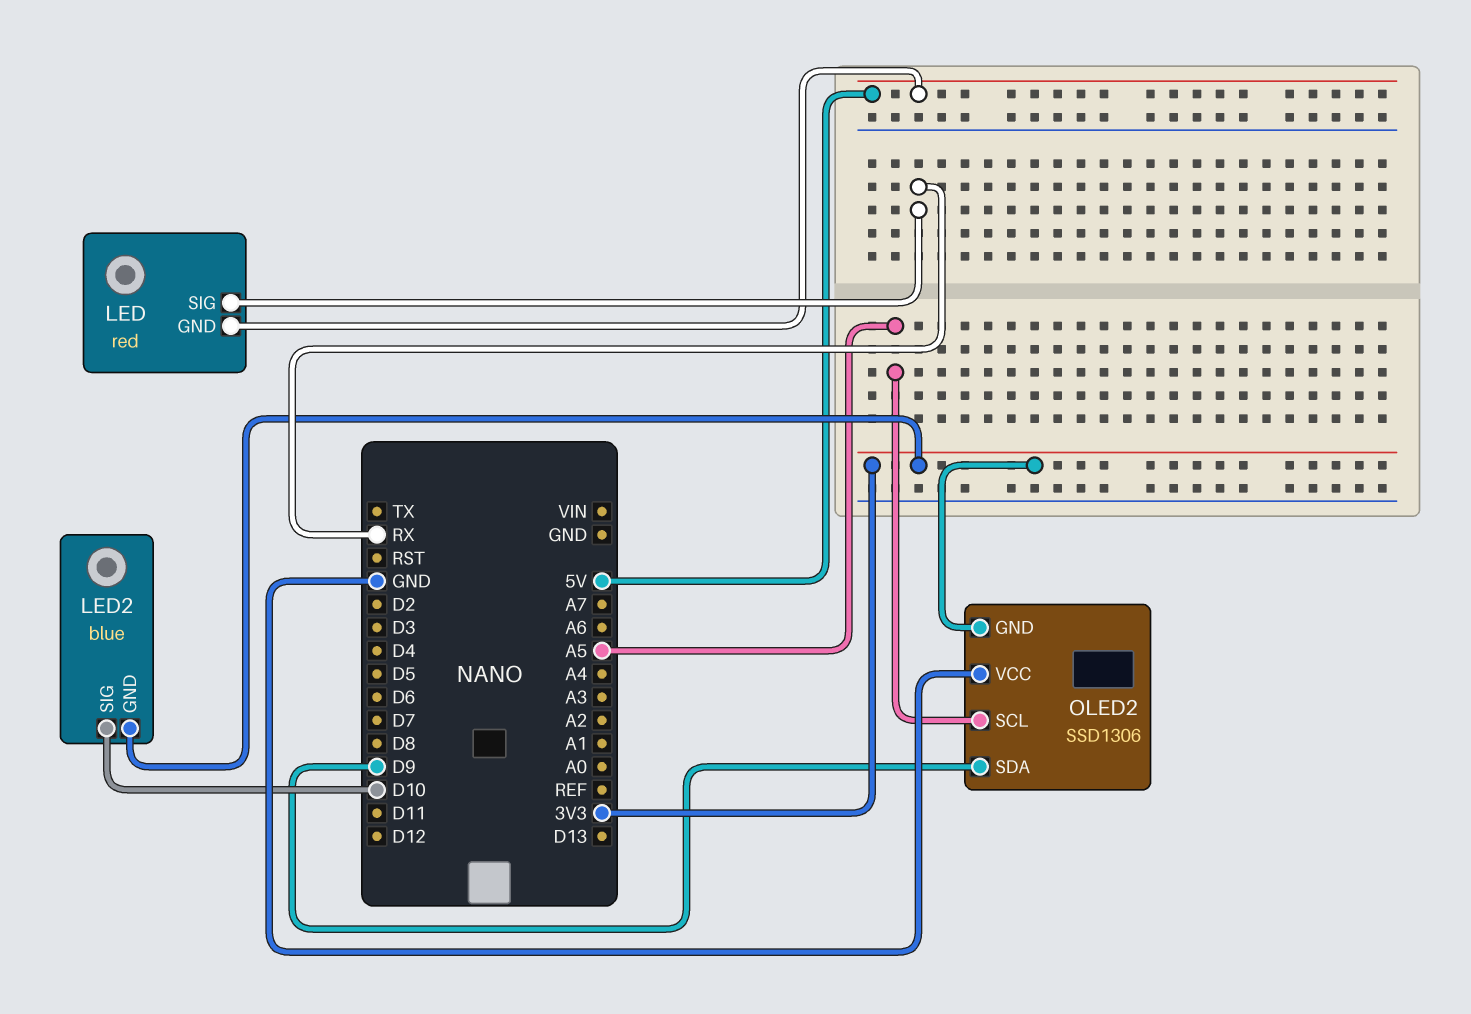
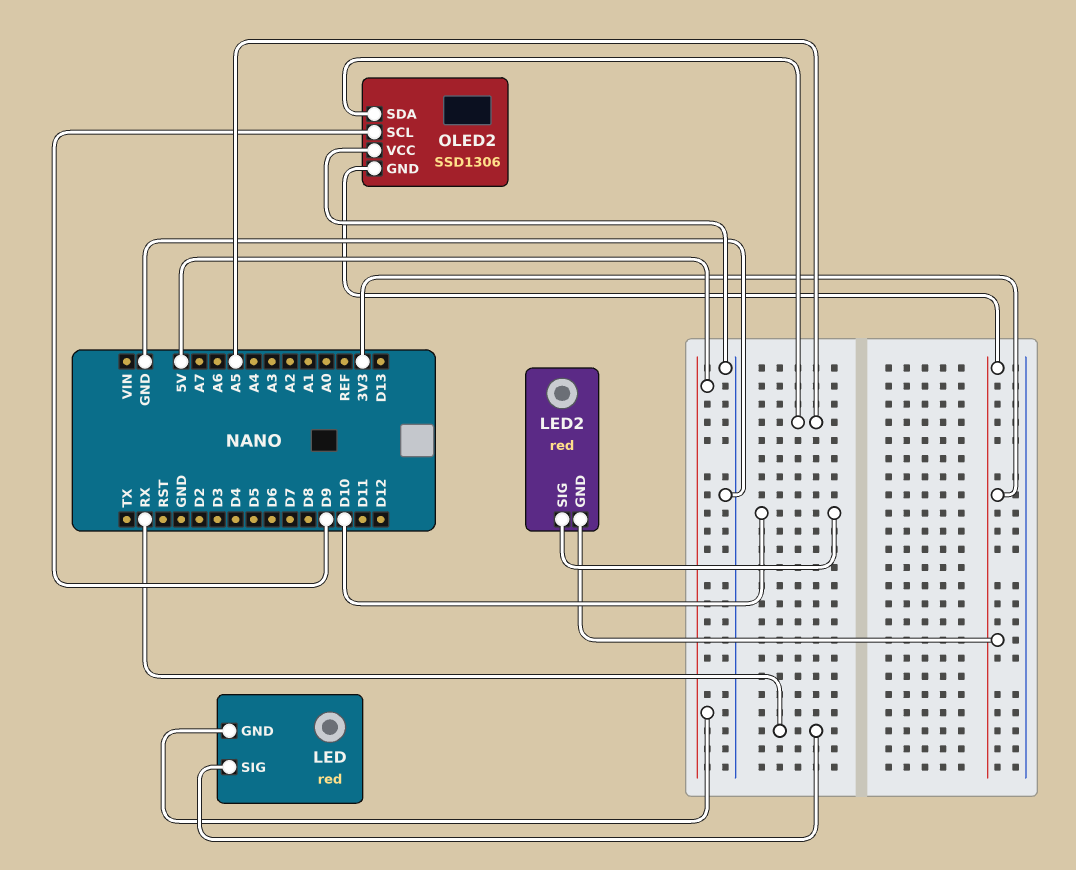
LED2: blue -> red
OLED2 pin SCL: A5 -> D9
OLED2 pin SDA: D9 -> A5

